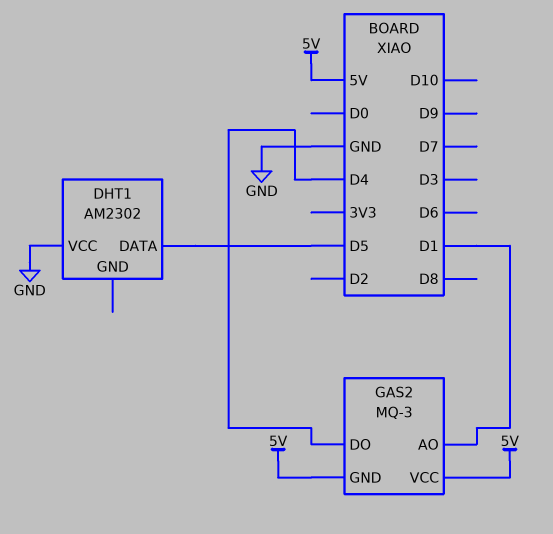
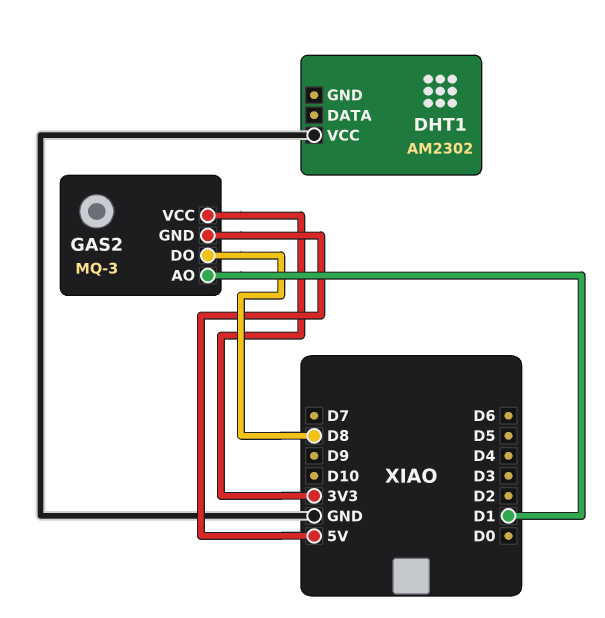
DHT1 pin DATA: D5 -> none
GAS2 pin DO: D4 -> D8
GAS2 pin VCC: 5V -> 3V3

